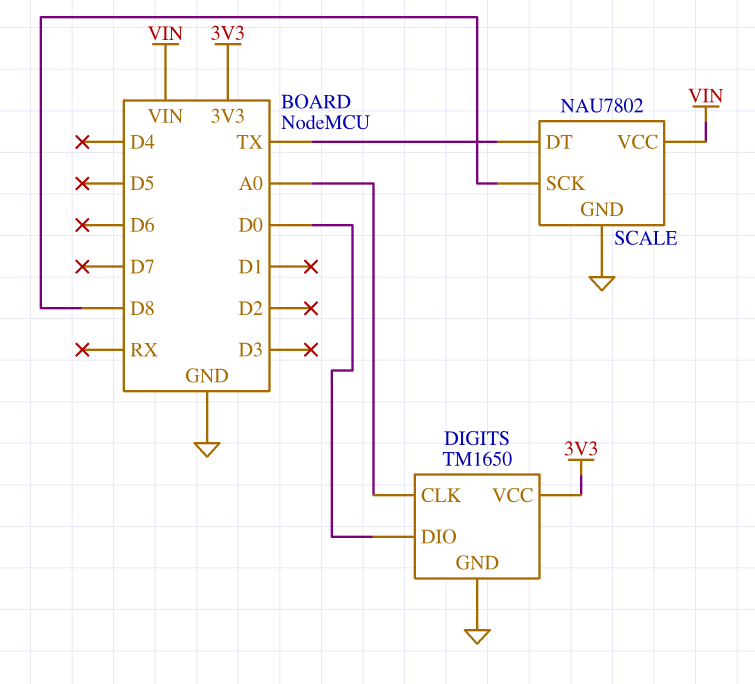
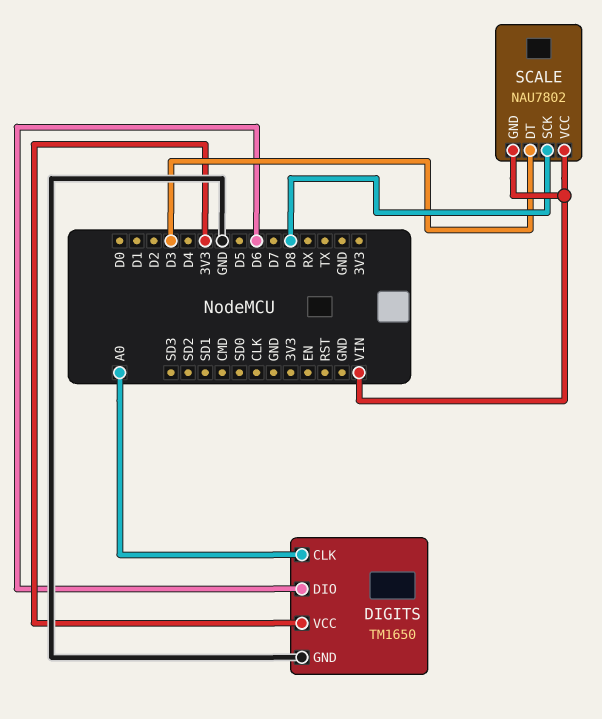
DIGITS pin DIO: D0 -> D6
SCALE pin DT: TX -> D3
SCALE pin GND: GND -> VIN

